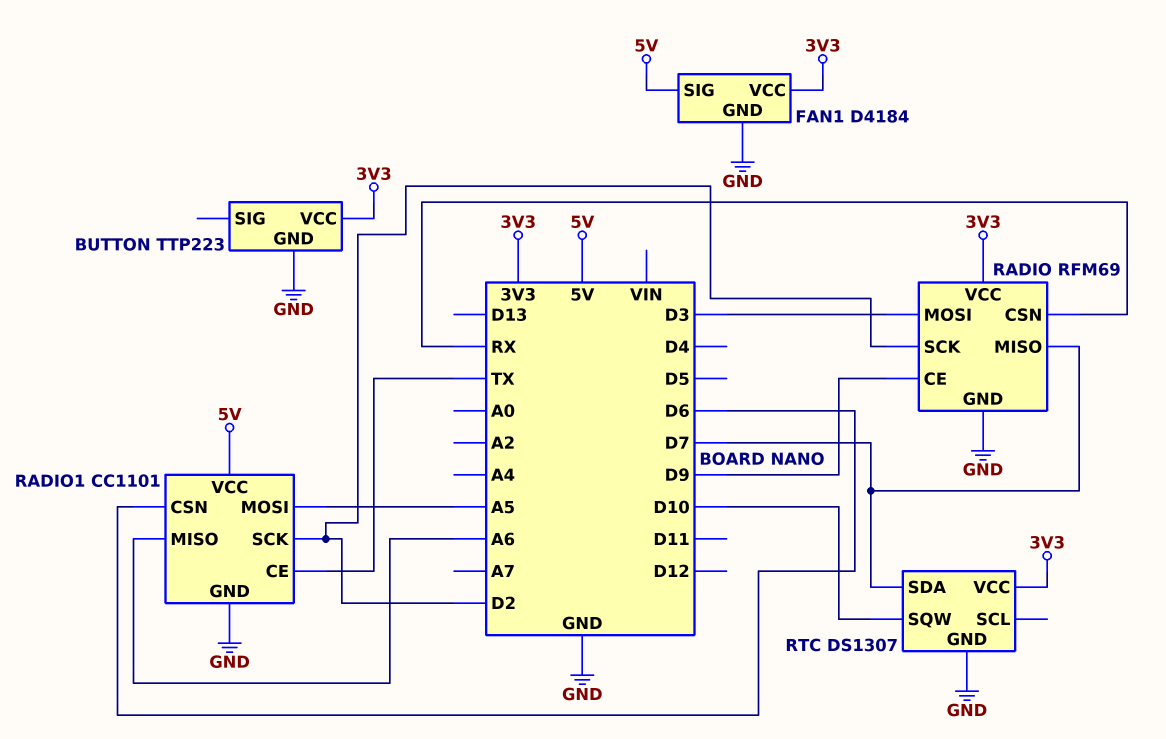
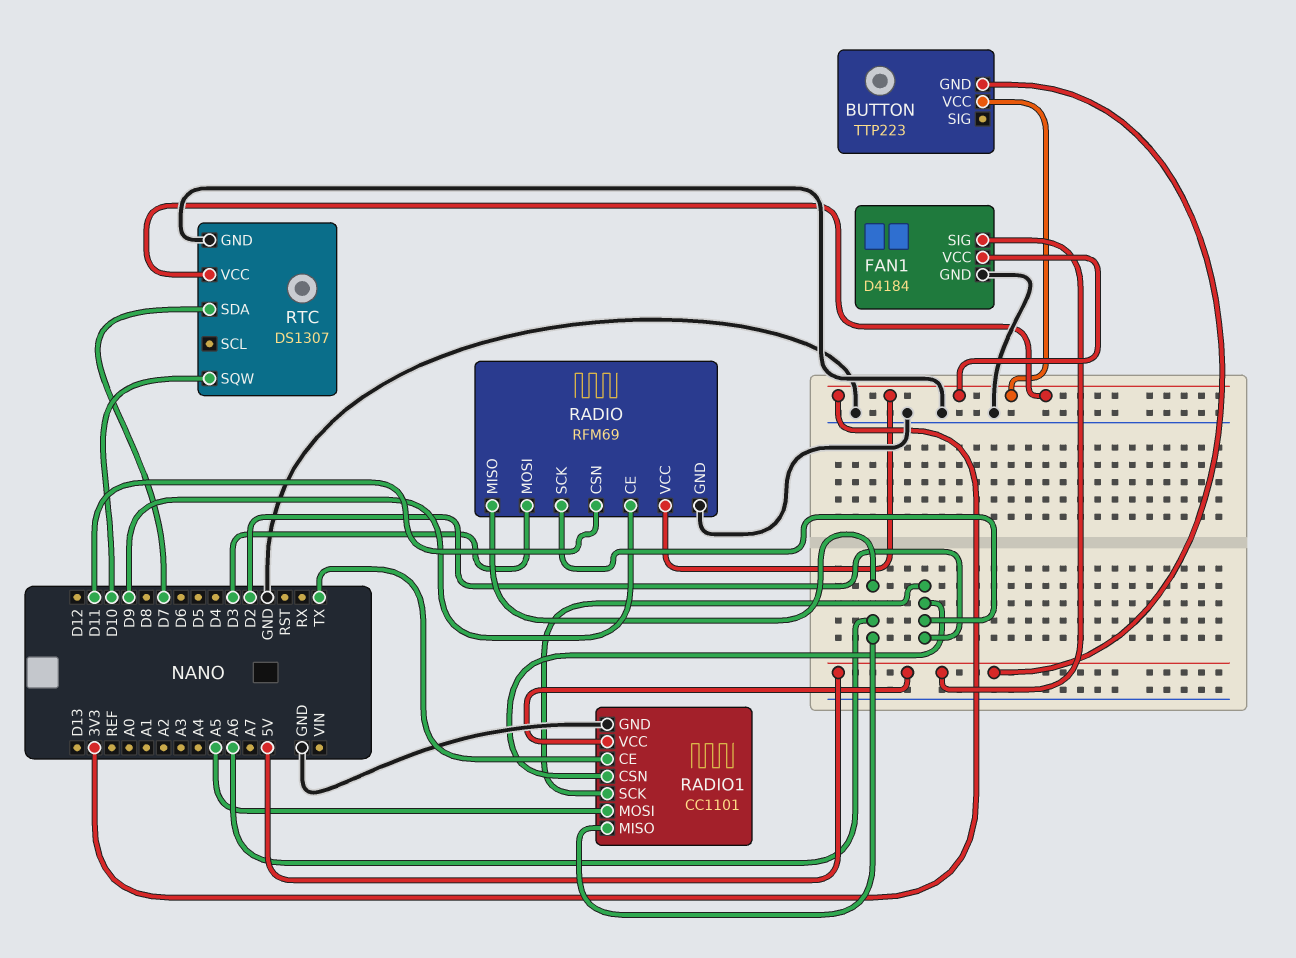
BUTTON pin GND: GND -> 5V
RADIO pin CSN: RX -> D11
RADIO pin MISO: D7 -> A6
RADIO1 pin CSN: D6 -> D2

